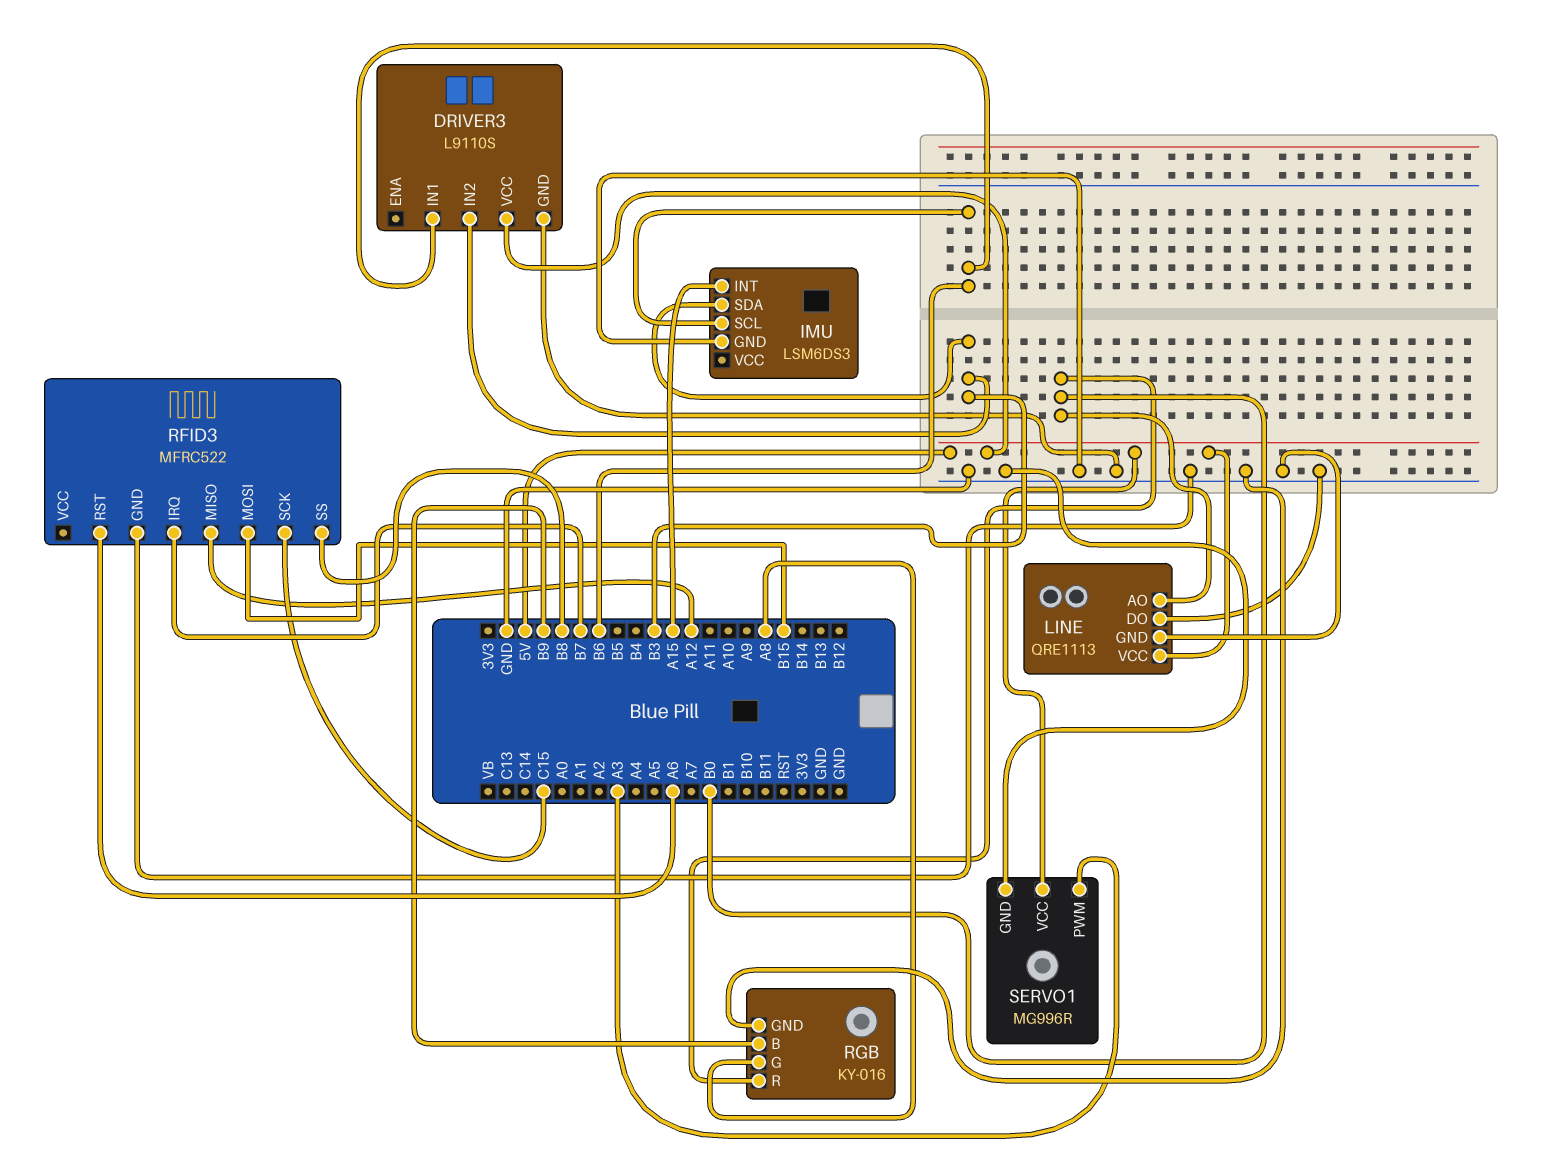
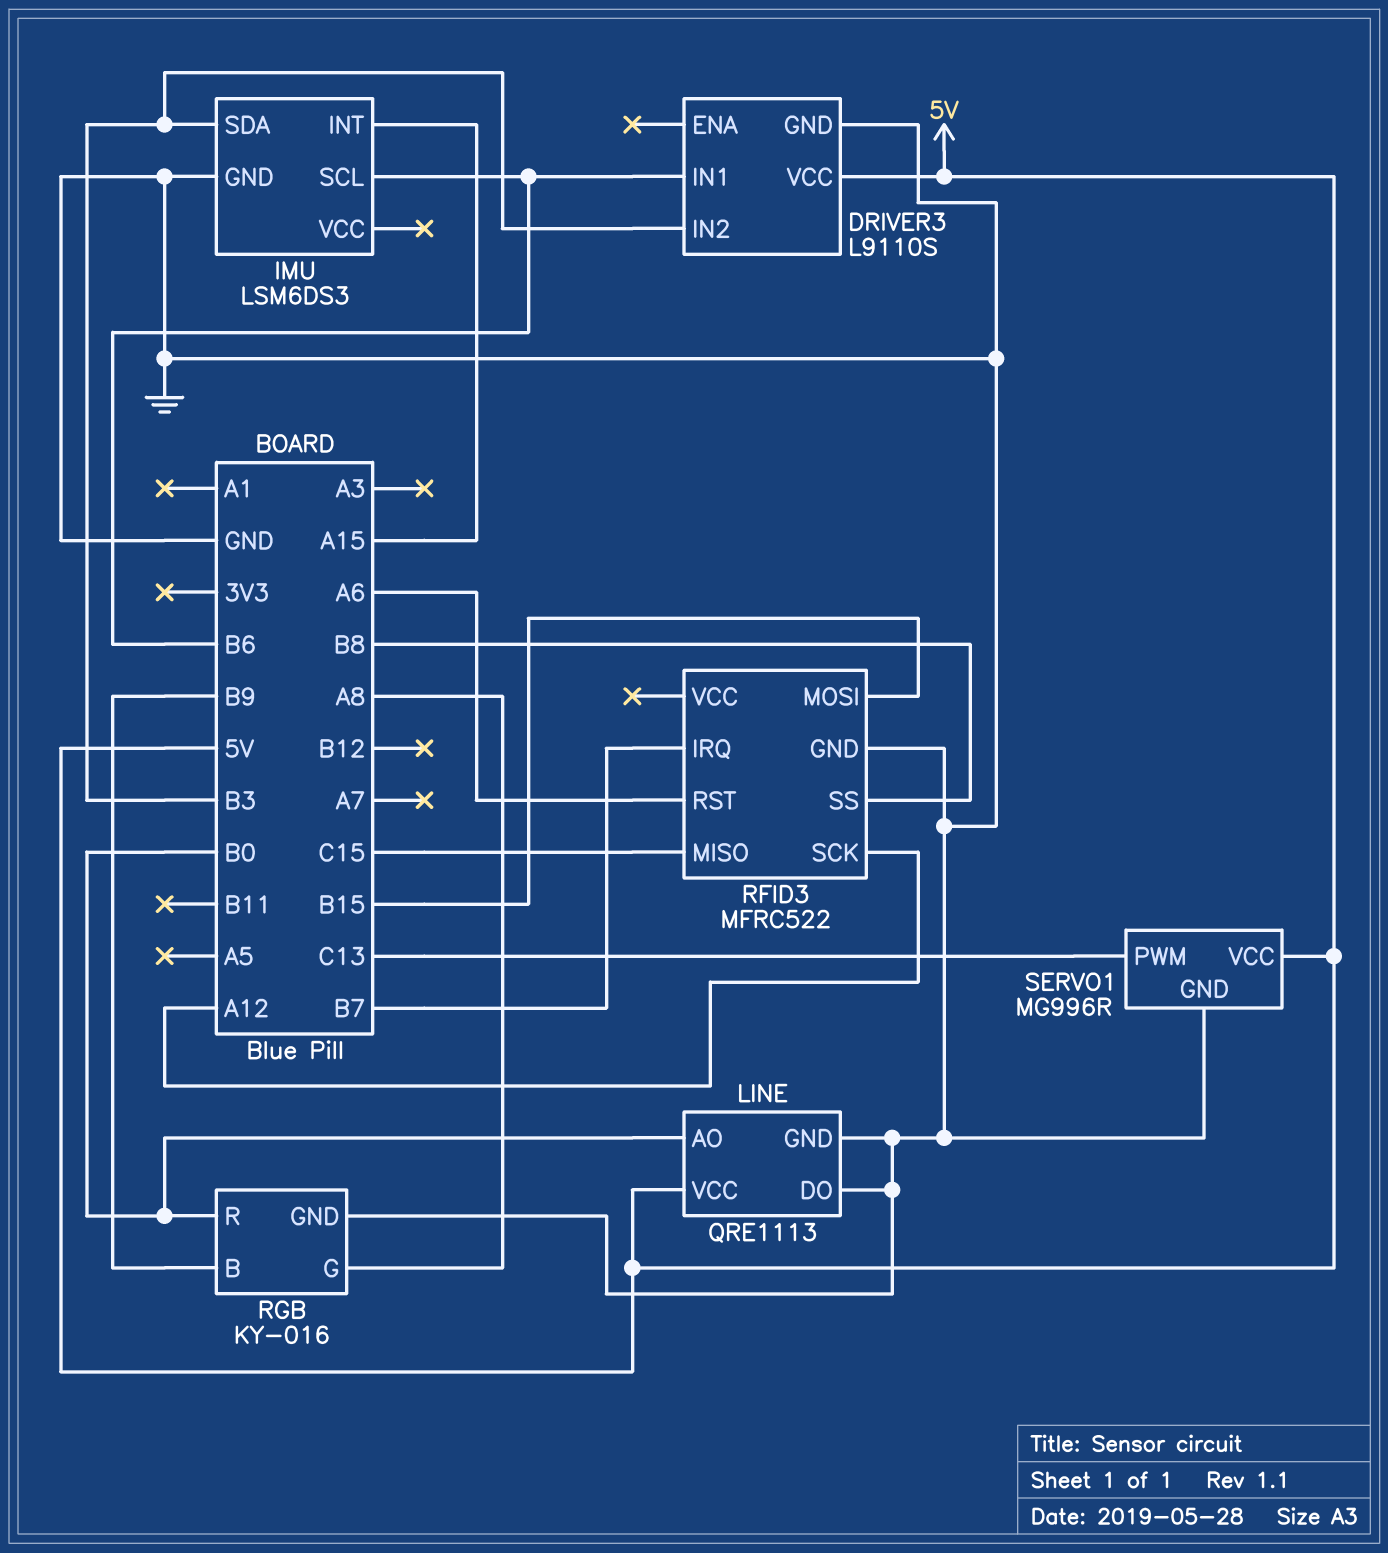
RFID3 pin MISO: A12 -> C15
RFID3 pin SCK: C15 -> A12
SERVO1 pin PWM: A3 -> C13

